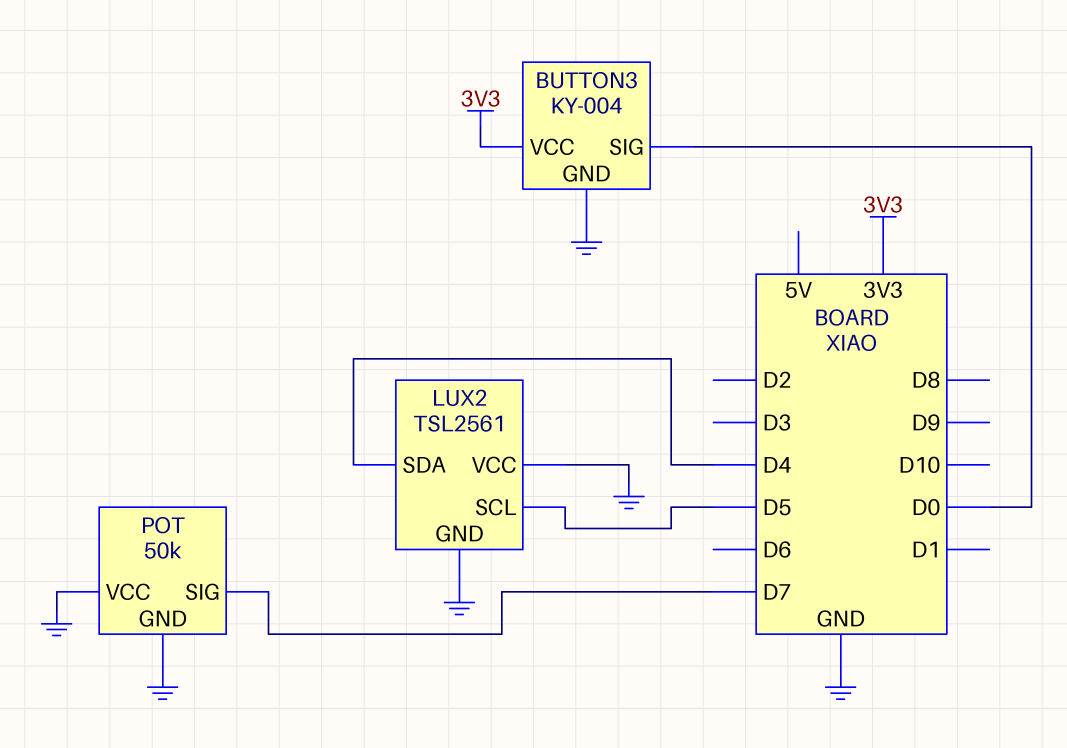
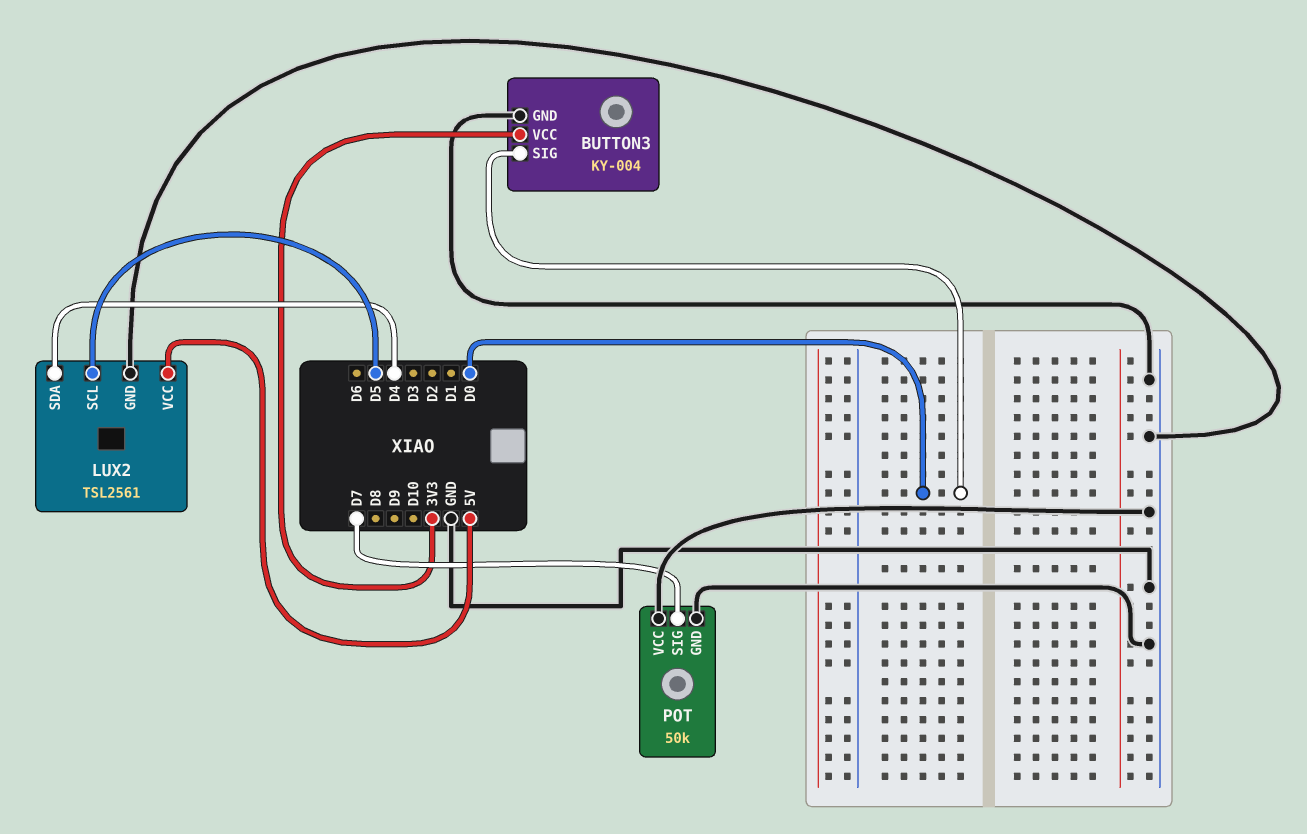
LUX2 pin VCC: GND -> 5V

